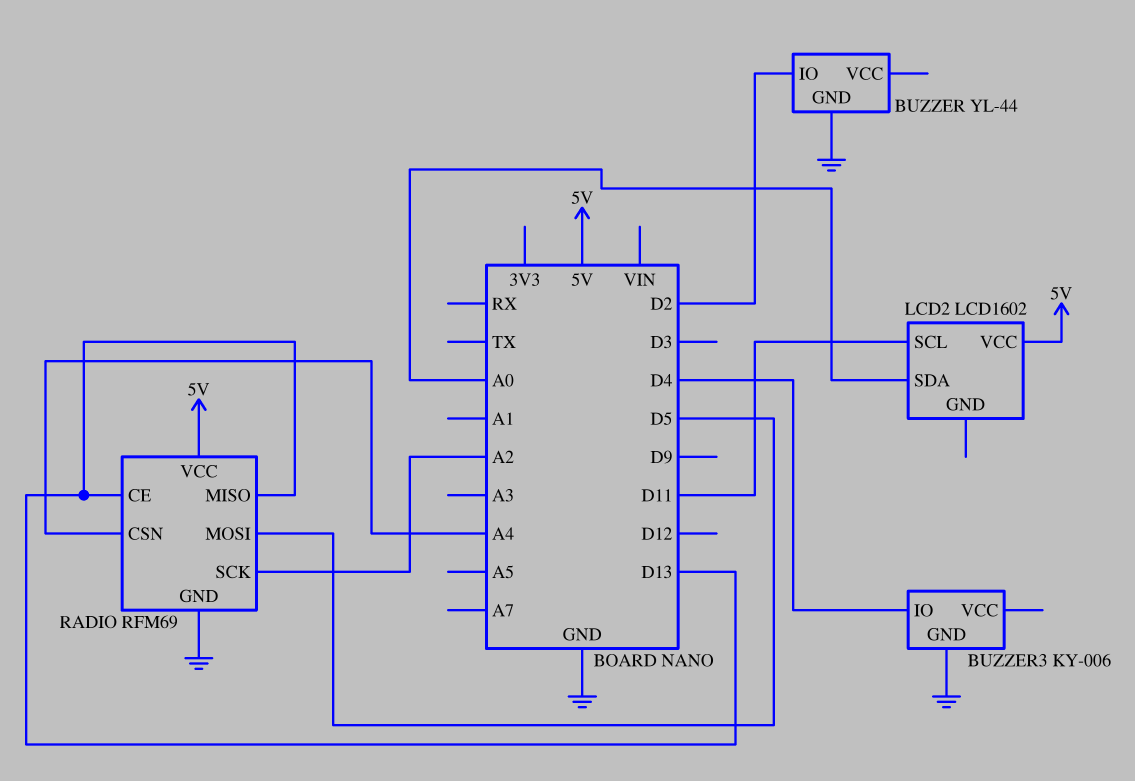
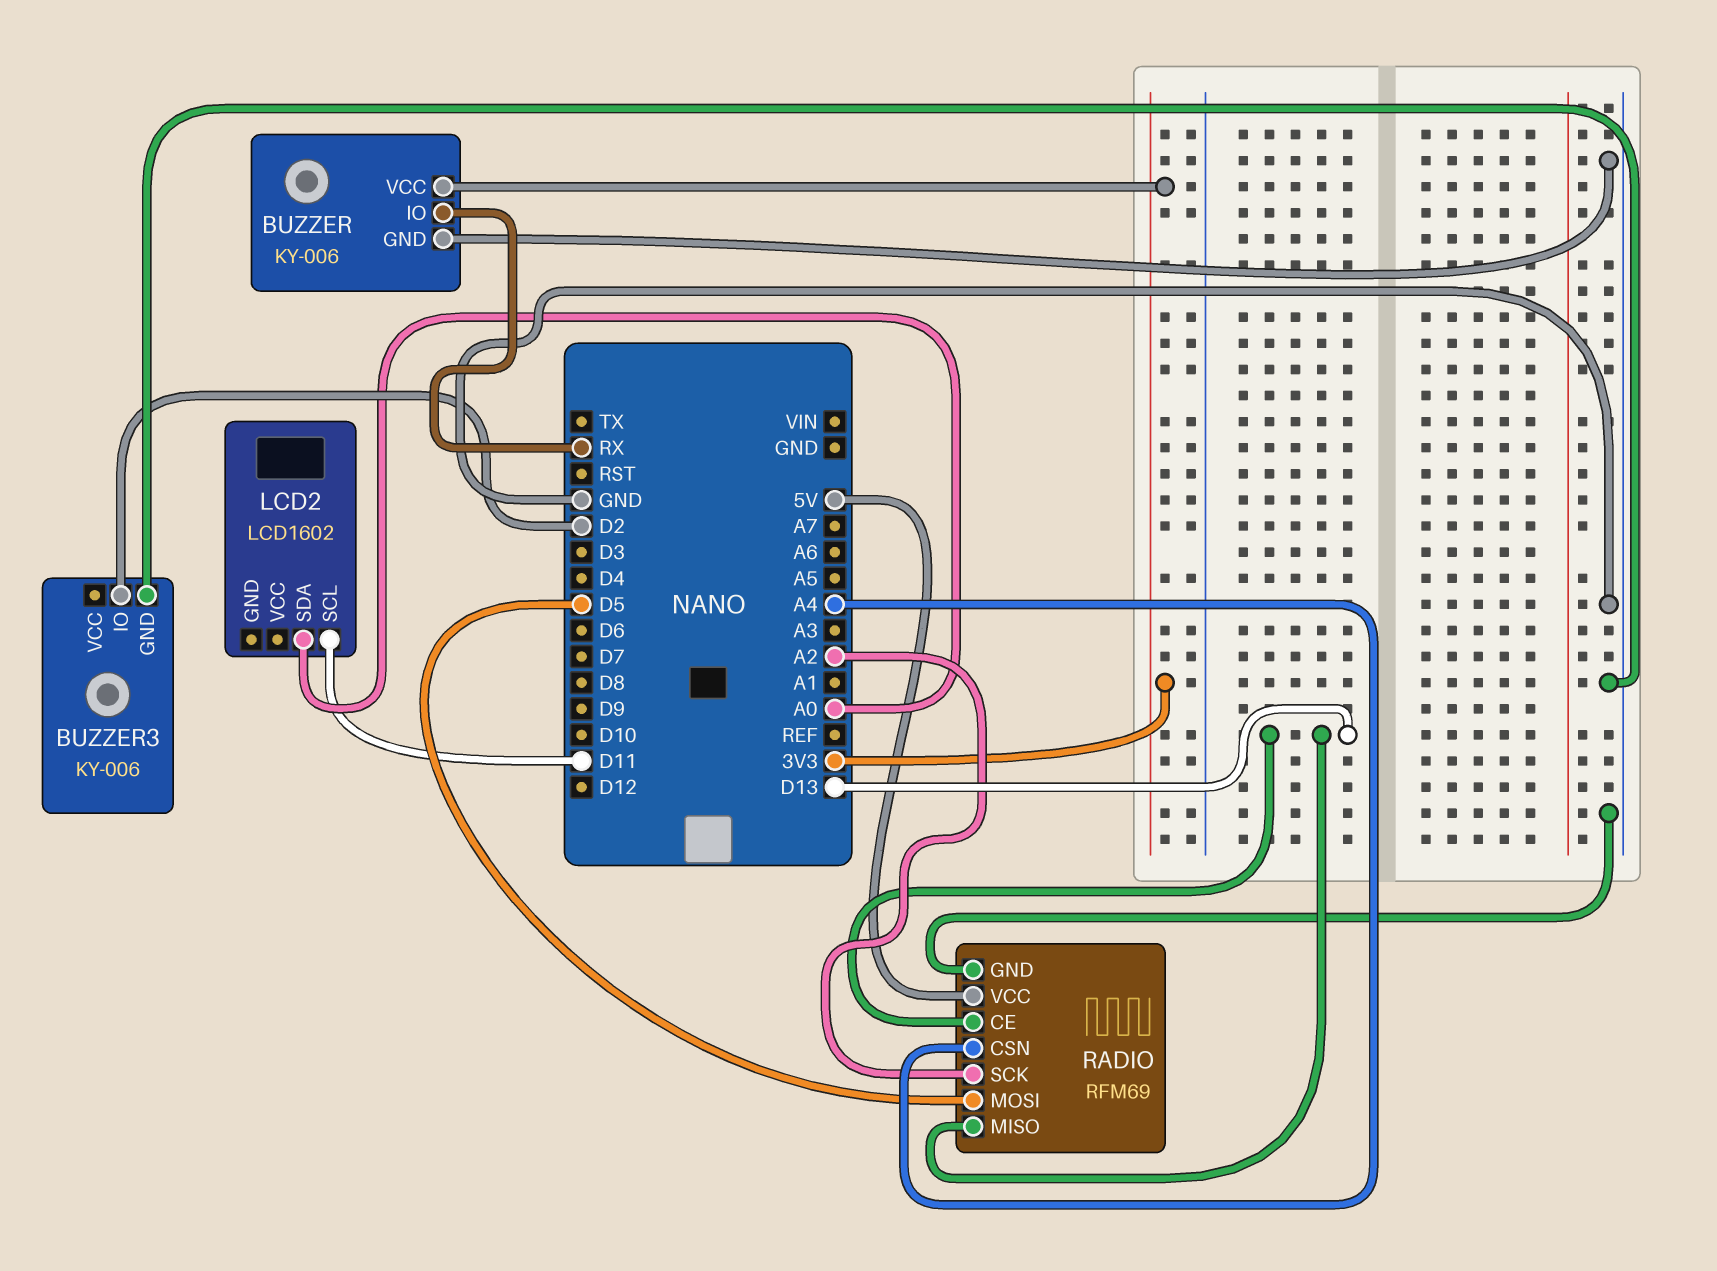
BUZZER: YL-44 -> KY-006
BUZZER pin IO: D2 -> RX
BUZZER pin VCC: none -> 3V3
BUZZER3 pin IO: D4 -> D2
LCD2 pin VCC: 5V -> none

